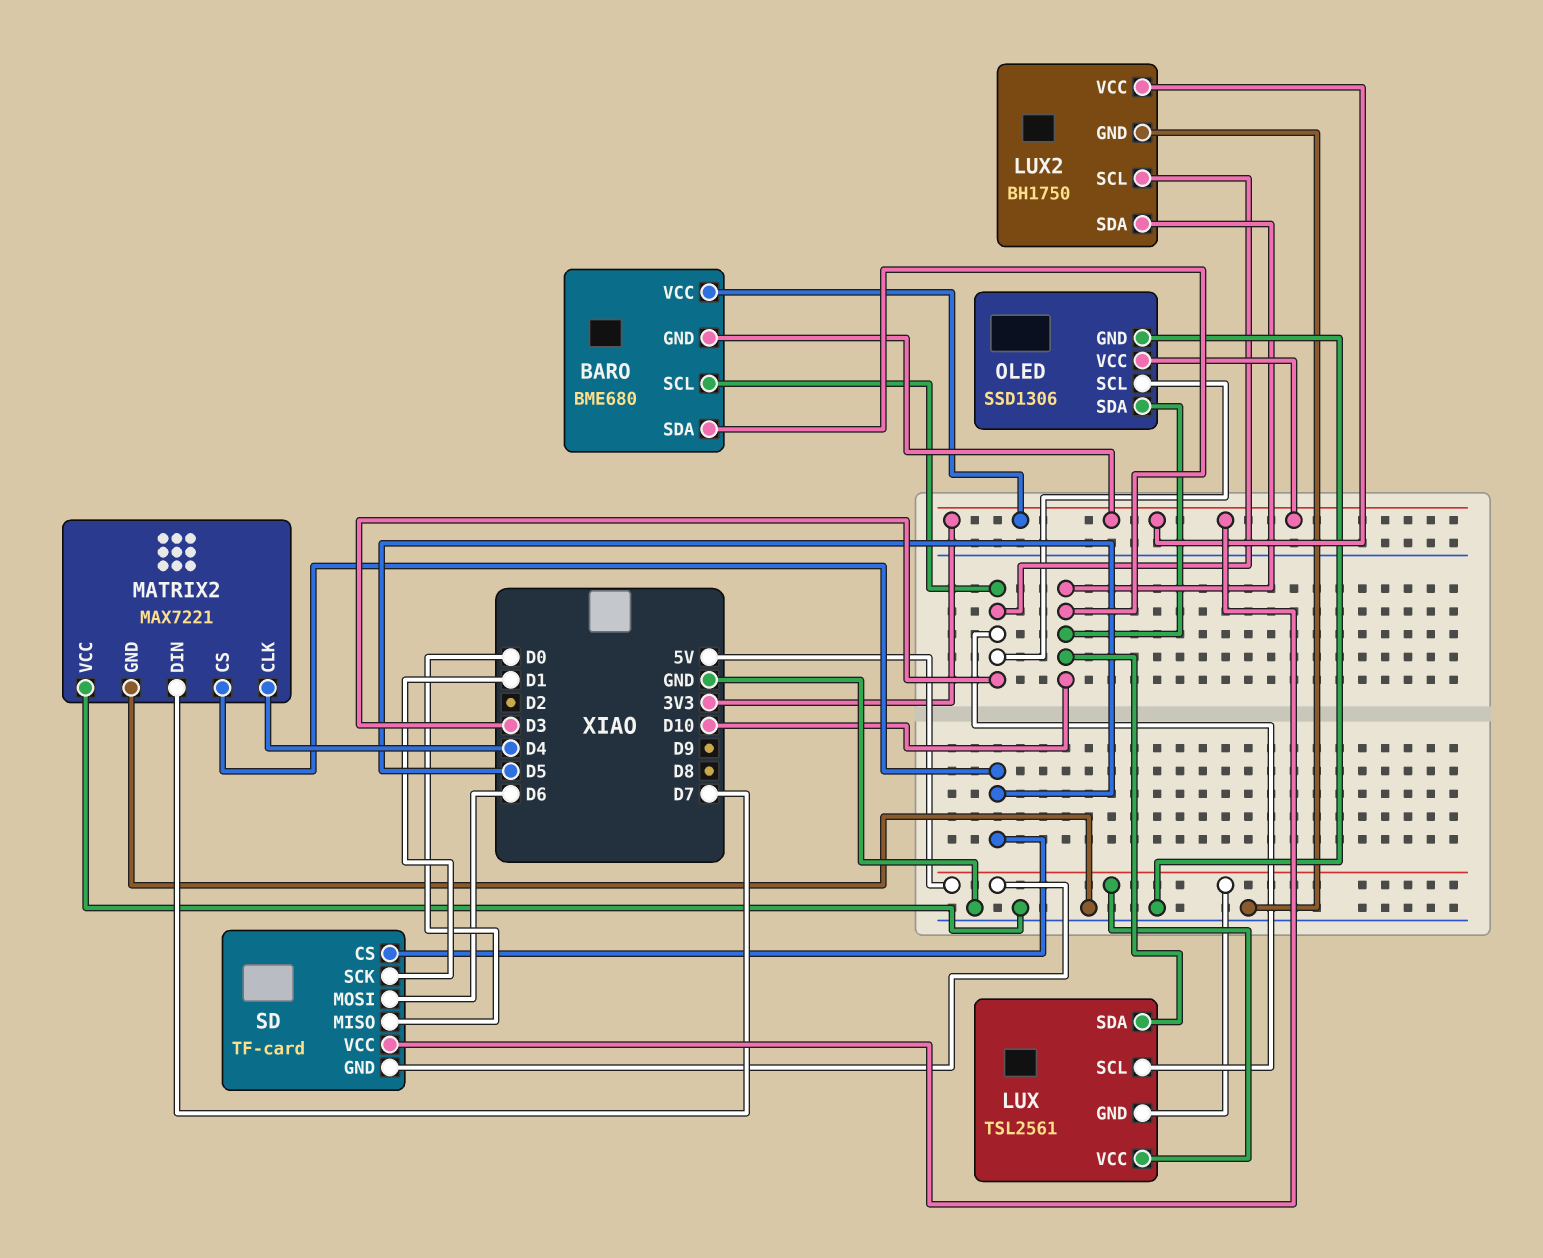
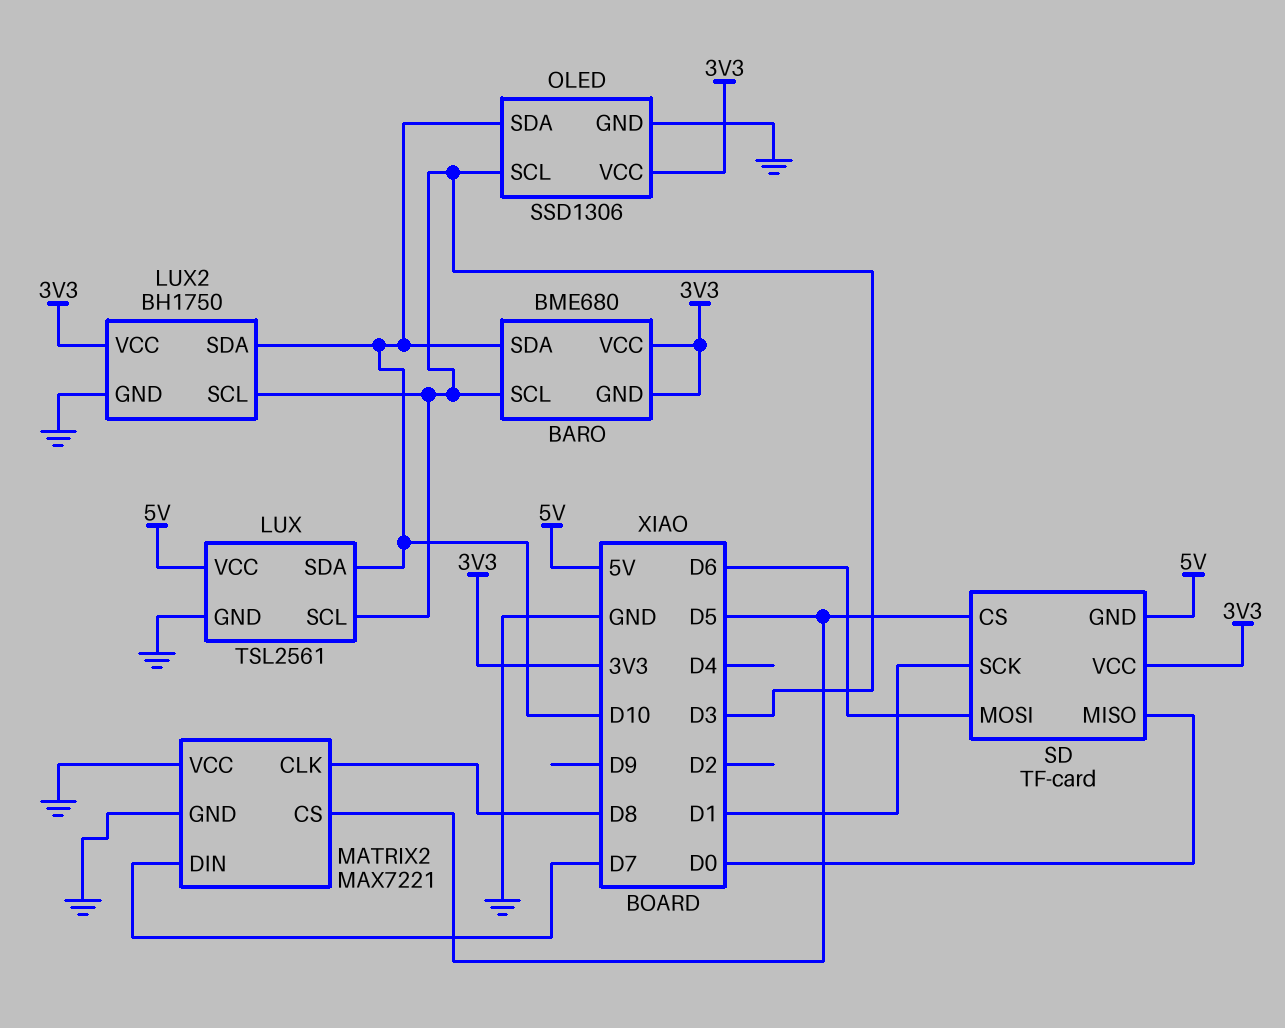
LUX pin GND: 5V -> GND
MATRIX2 pin CLK: D4 -> D8

